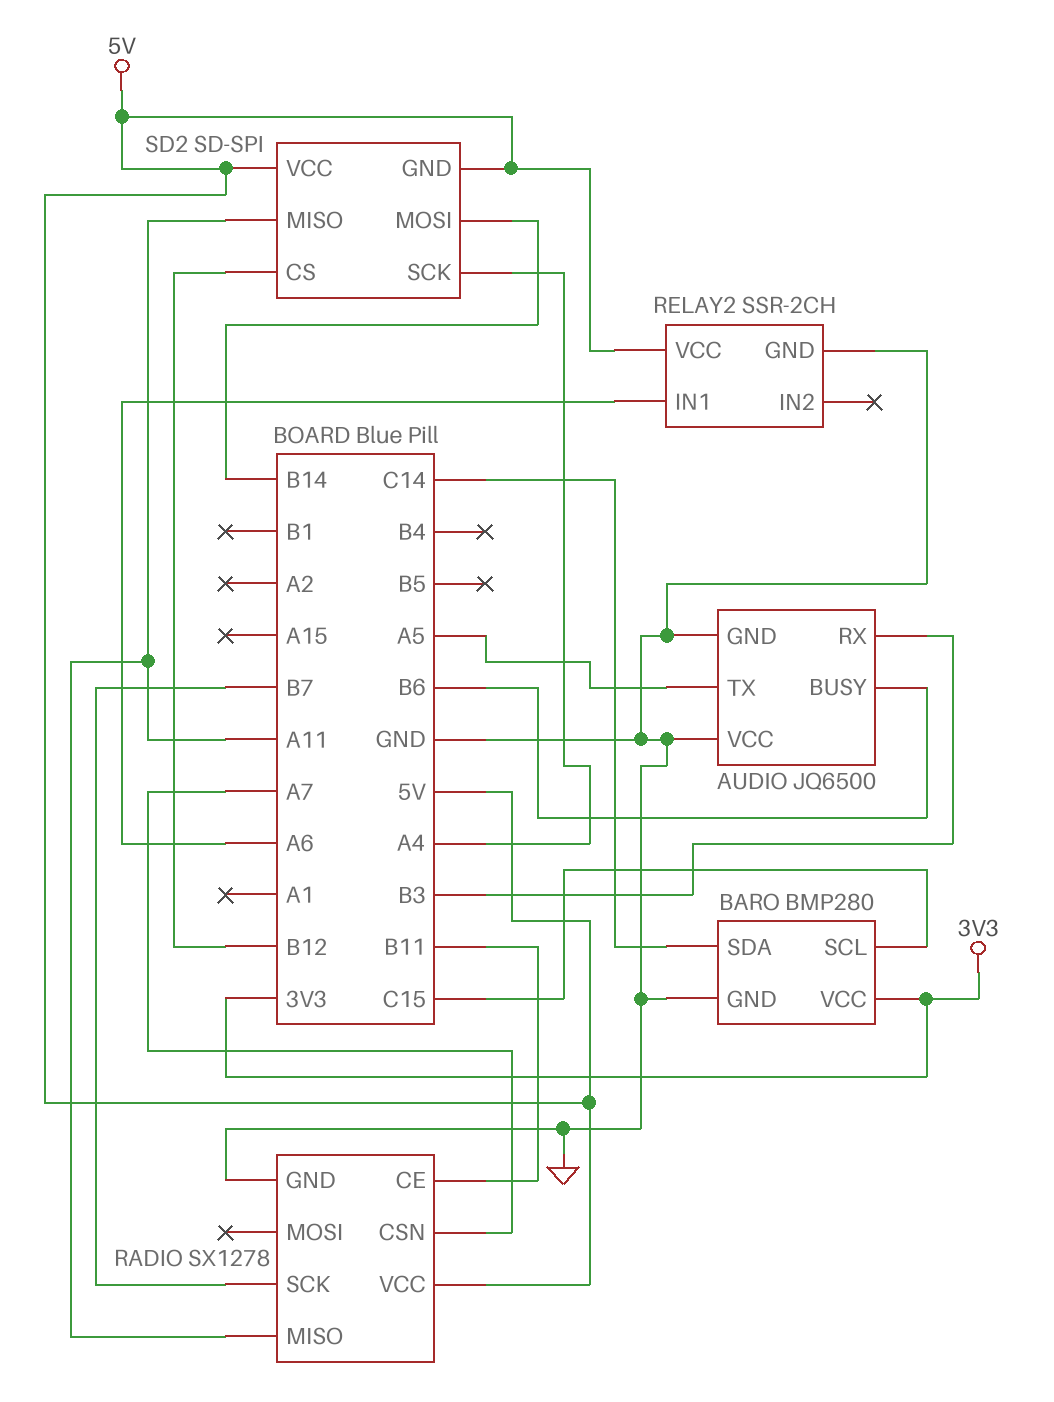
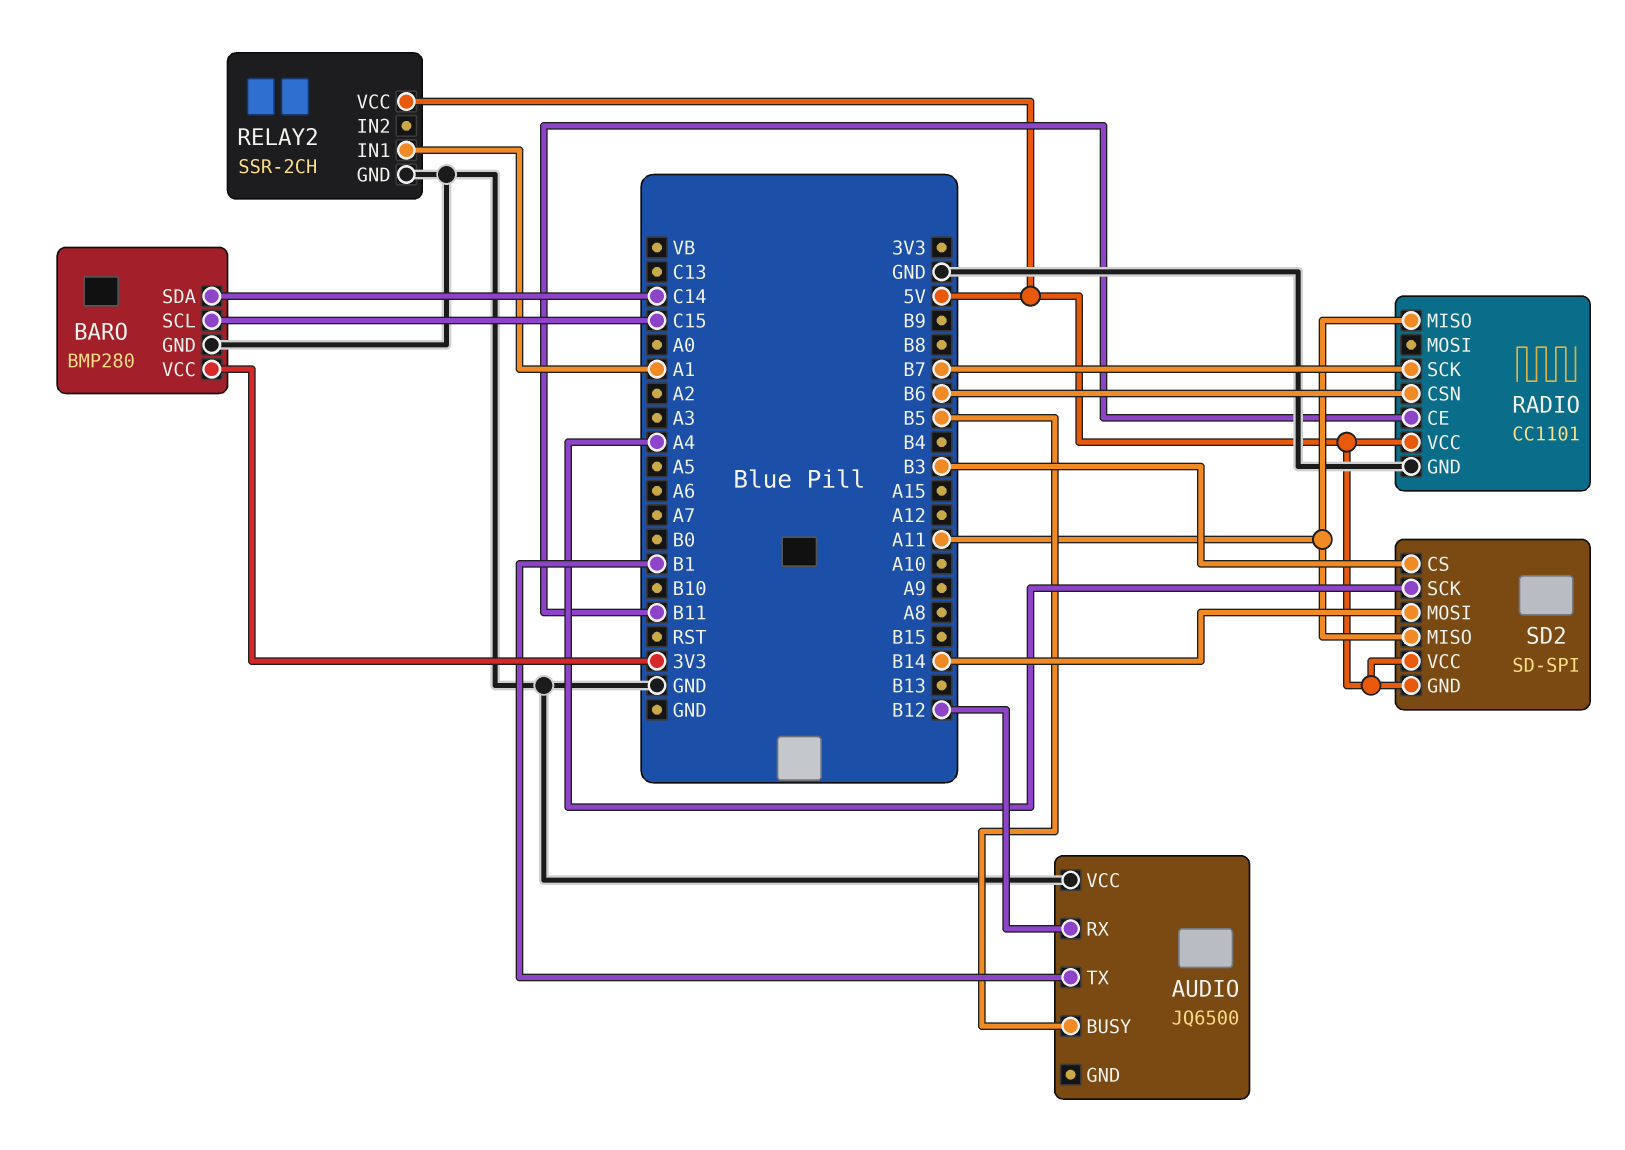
AUDIO pin BUSY: B6 -> B5
AUDIO pin GND: GND -> none
AUDIO pin RX: B3 -> B12
AUDIO pin TX: A5 -> B1
RADIO: SX1278 -> CC1101
RADIO pin CSN: A7 -> B6
RELAY2 pin IN1: A6 -> A1
SD2 pin CS: B12 -> B3

